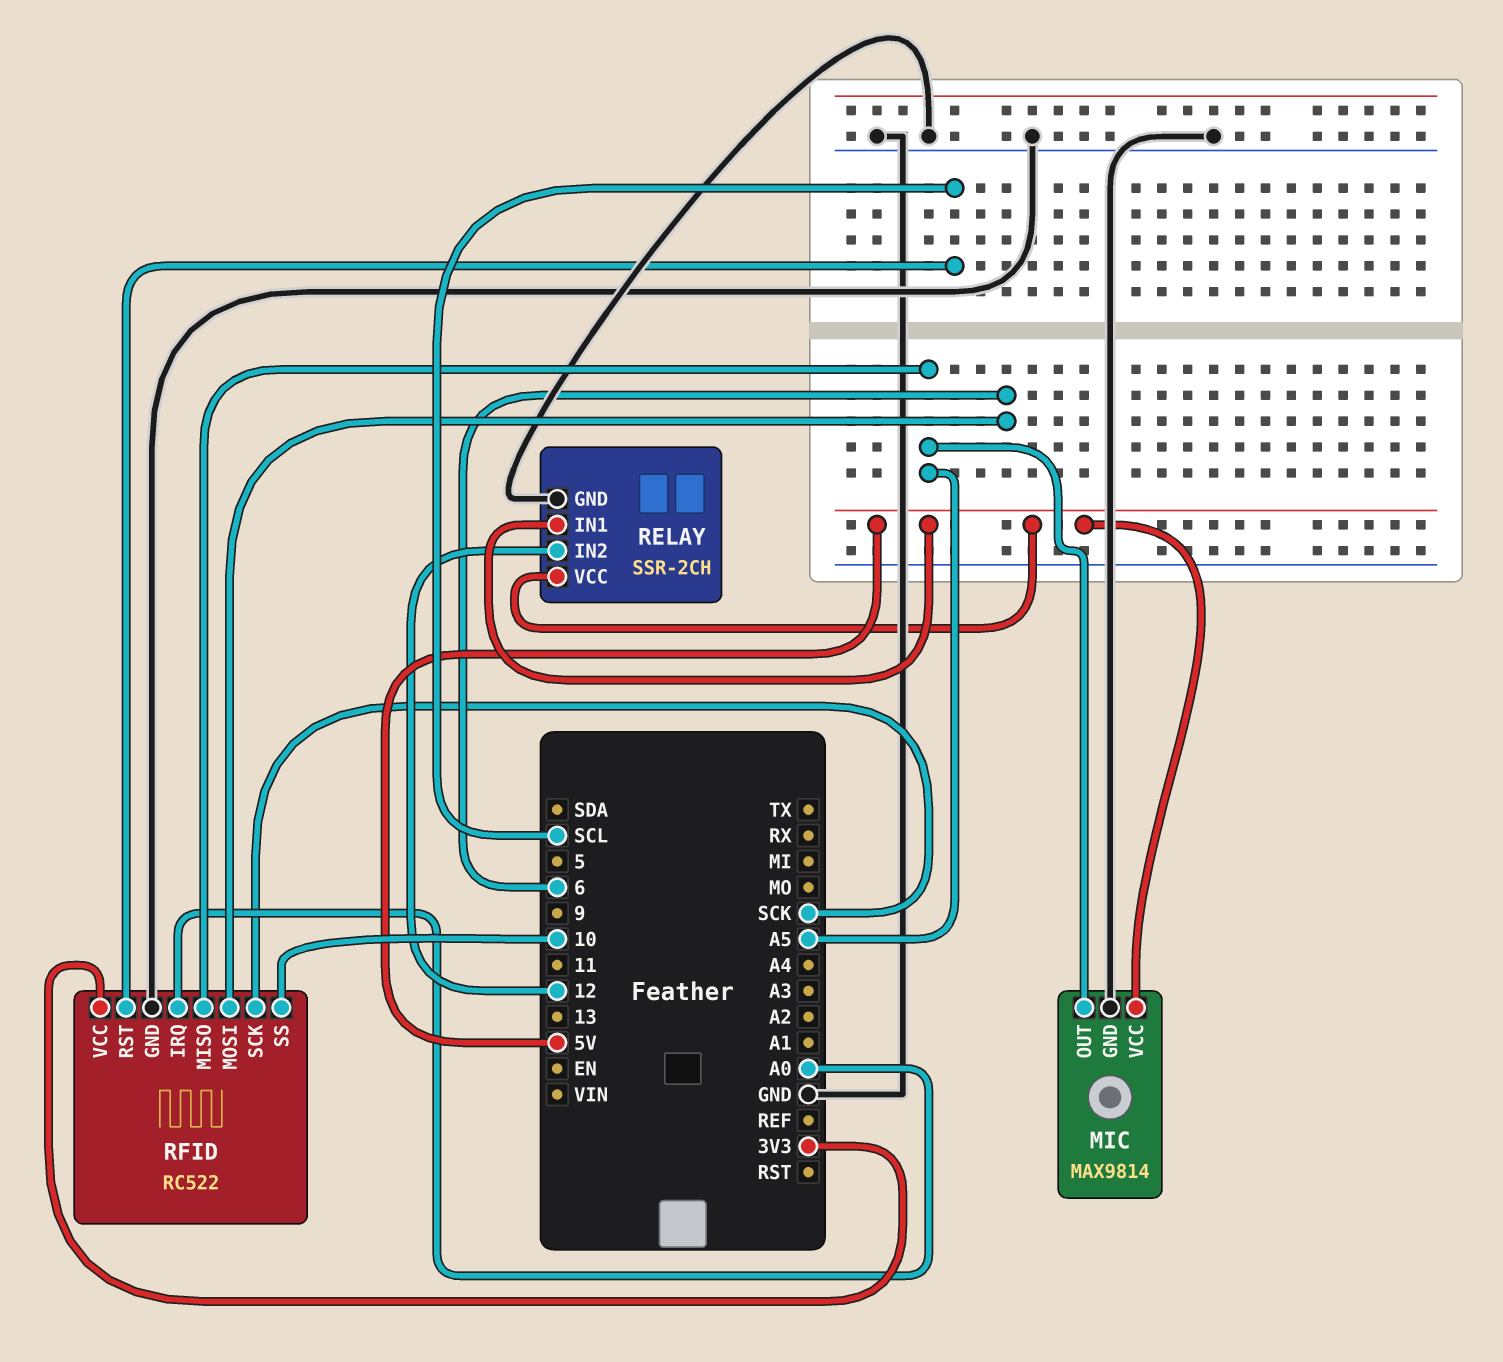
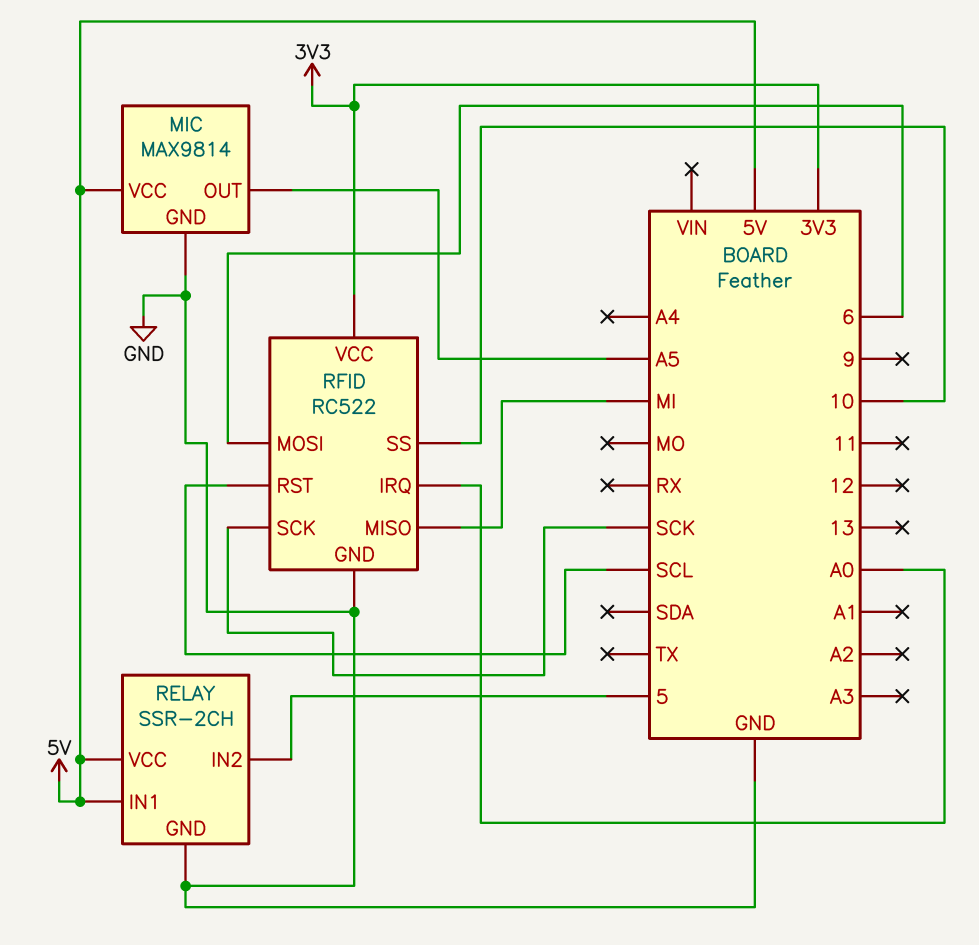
RELAY pin IN2: 12 -> 5
RFID pin MISO: A5 -> MI

